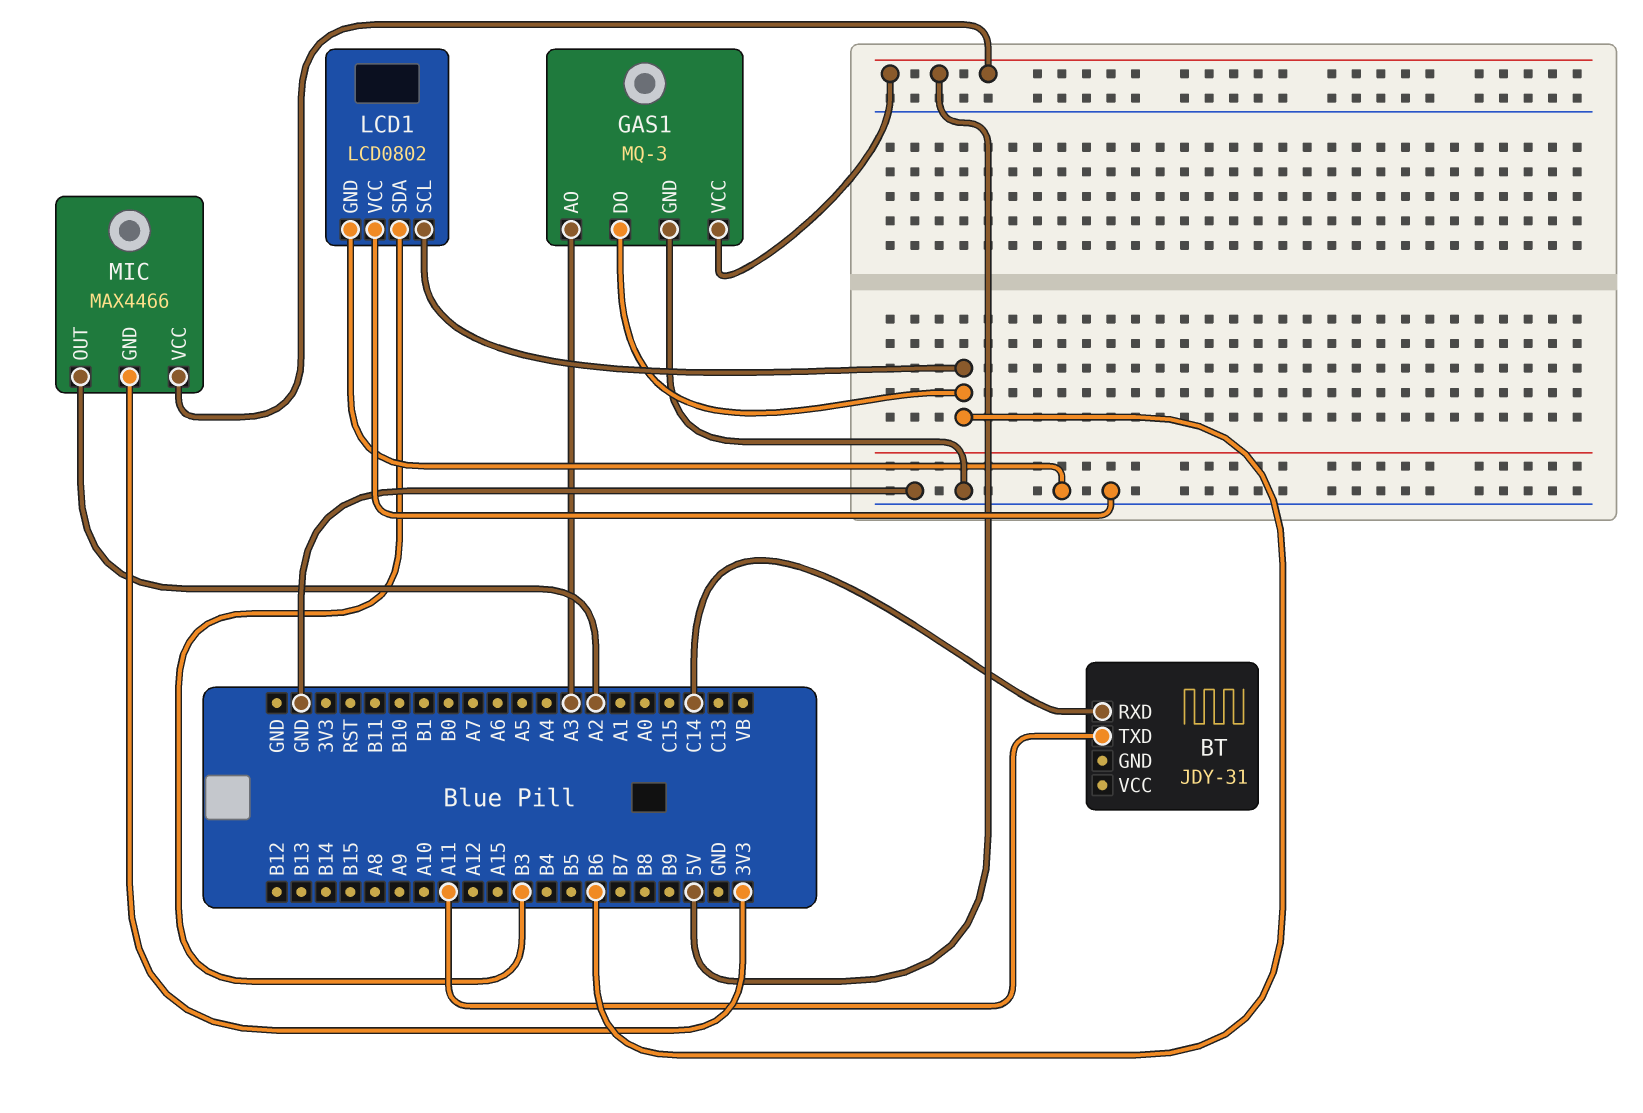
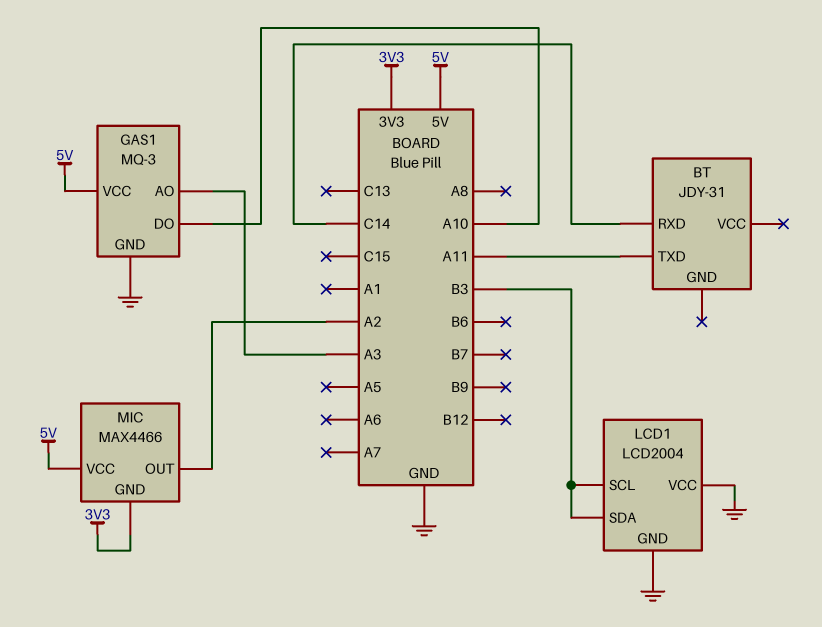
GAS1 pin DO: B6 -> A10
LCD1: LCD0802 -> LCD2004
LCD1 pin SCL: B6 -> B3

